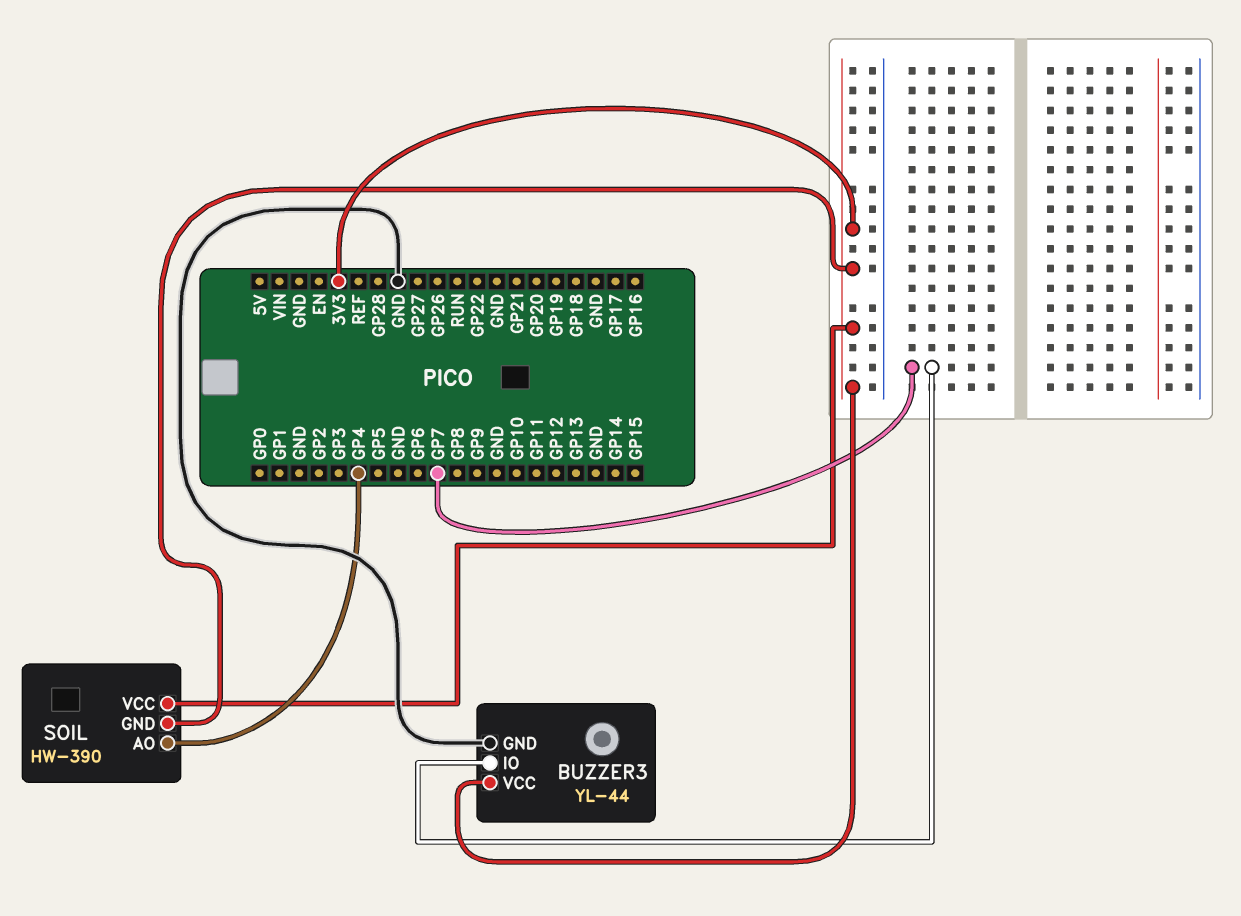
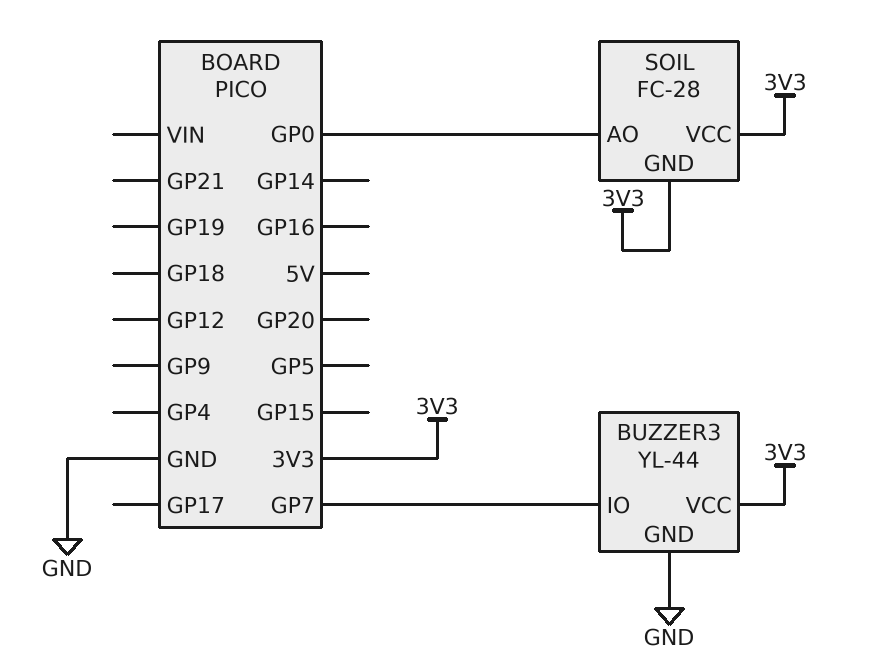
SOIL: HW-390 -> FC-28
SOIL pin AO: GP4 -> GP0

